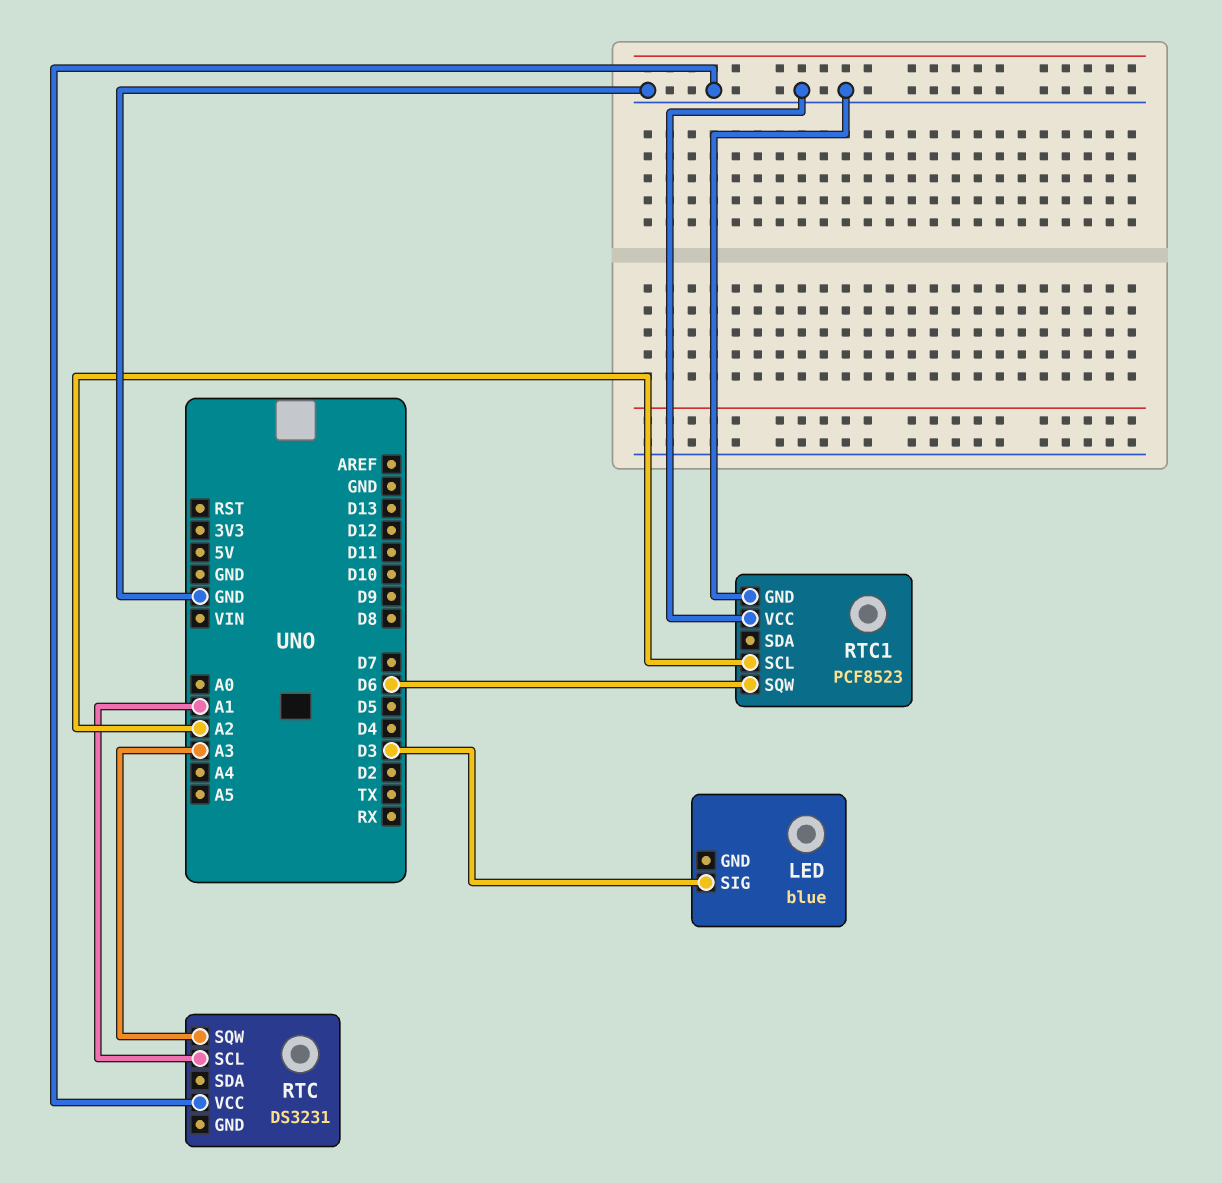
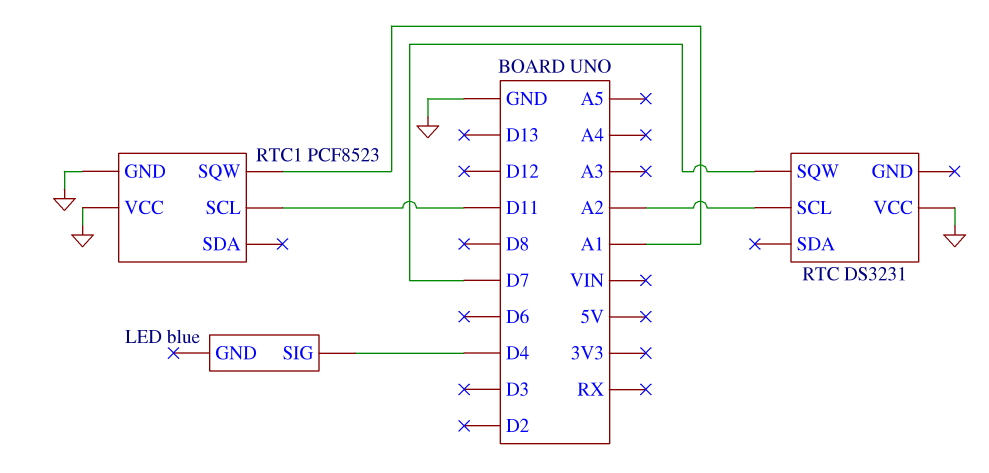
LED pin SIG: D3 -> D4
RTC pin SCL: A1 -> A2
RTC pin SQW: A3 -> D7
RTC1 pin SCL: A2 -> D11
RTC1 pin SQW: D6 -> A1

